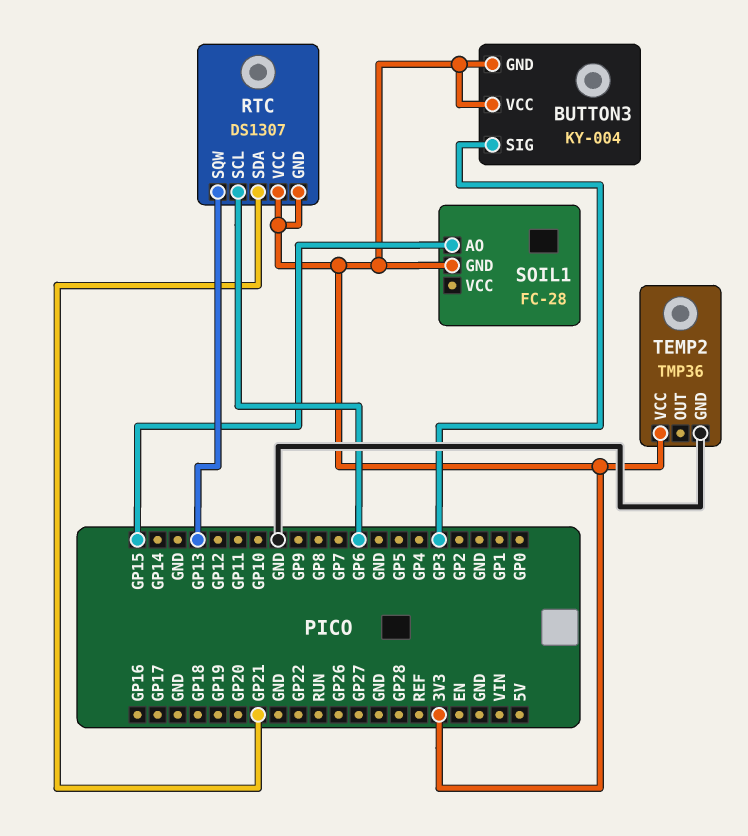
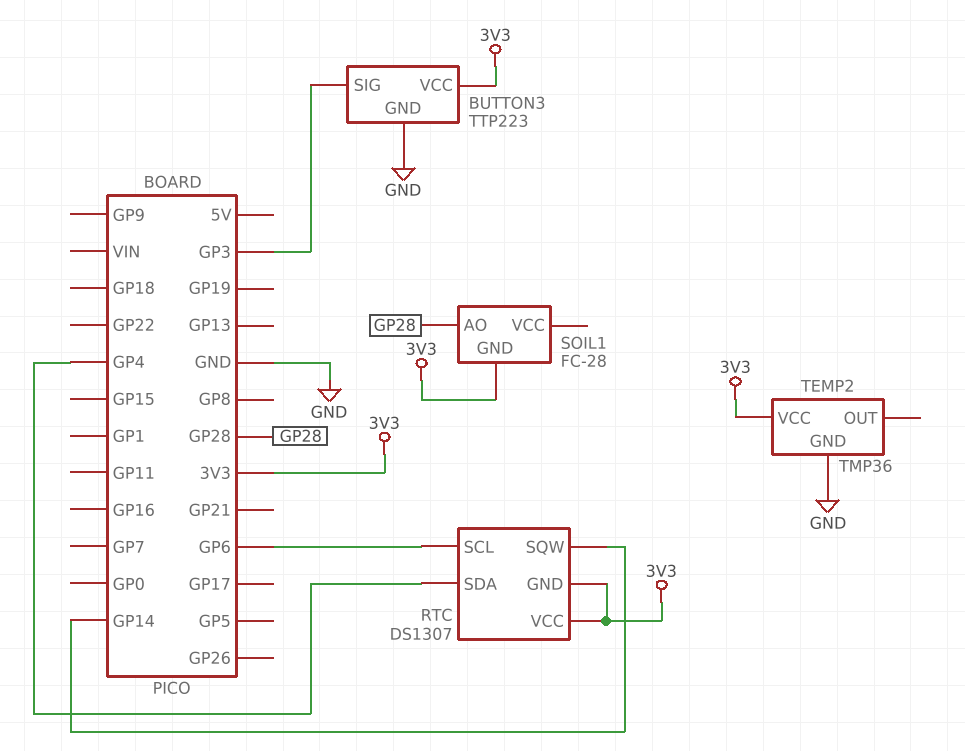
BUTTON3: KY-004 -> TTP223
BUTTON3 pin GND: 3V3 -> GND
RTC pin SDA: GP21 -> GP4
RTC pin SQW: GP13 -> GP14
SOIL1 pin AO: GP15 -> GP28

